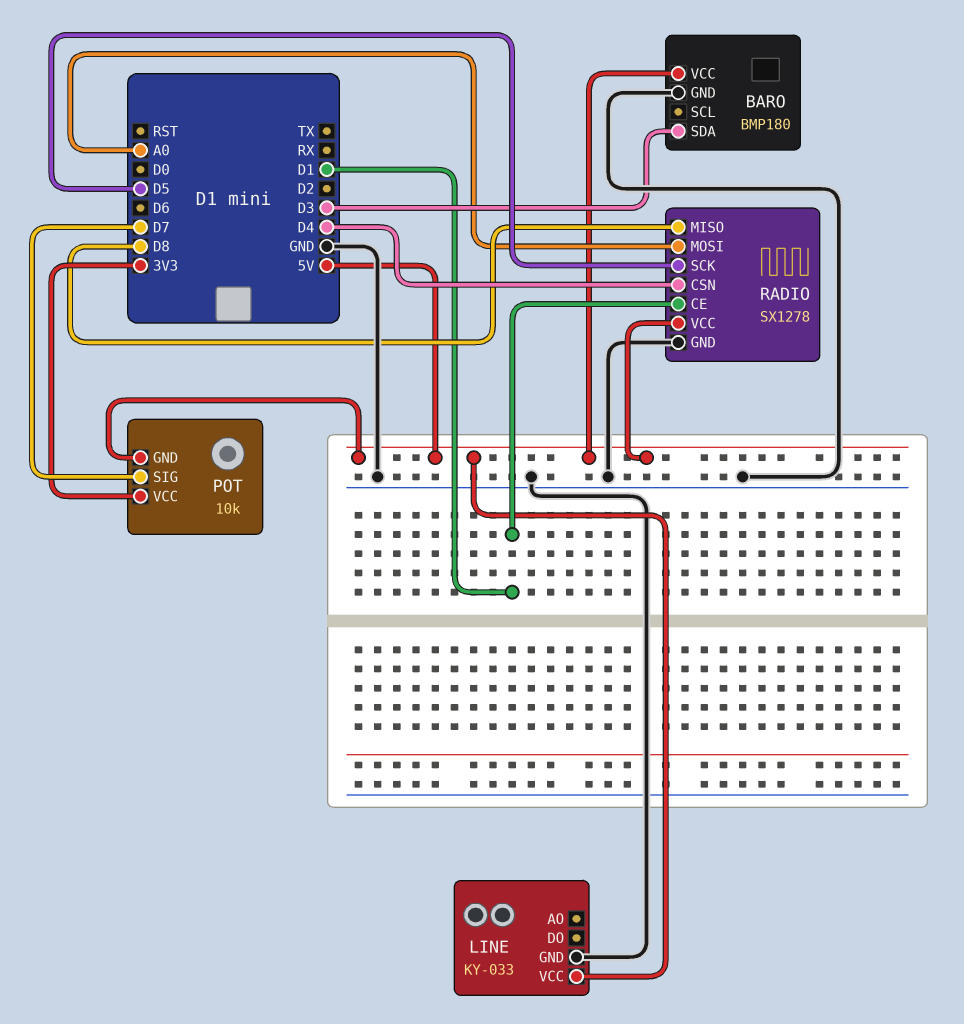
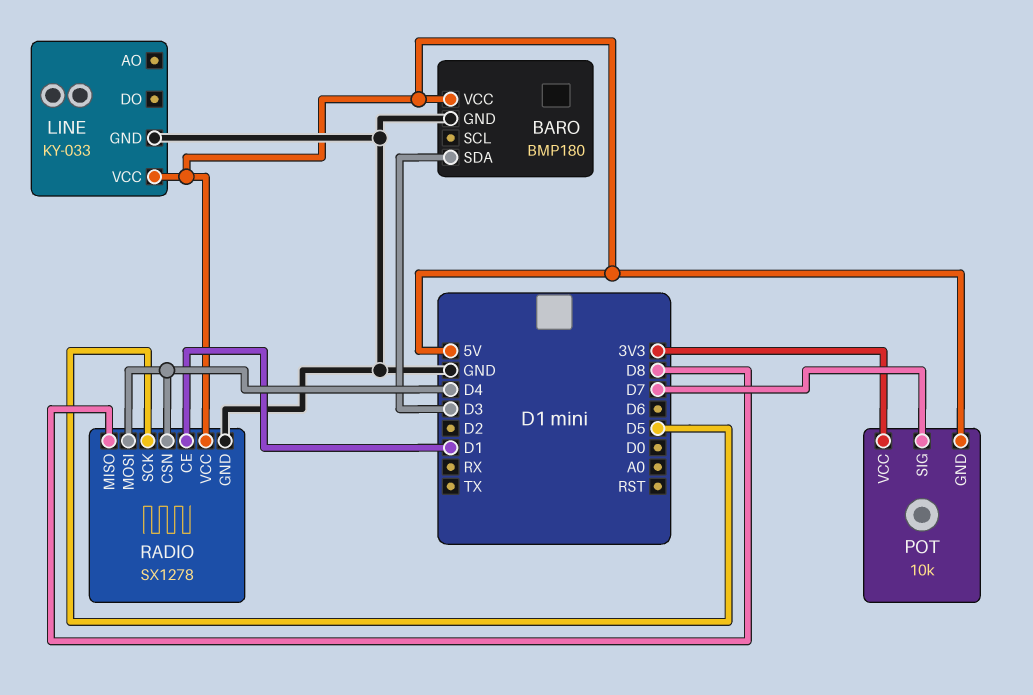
RADIO pin MOSI: A0 -> D4

